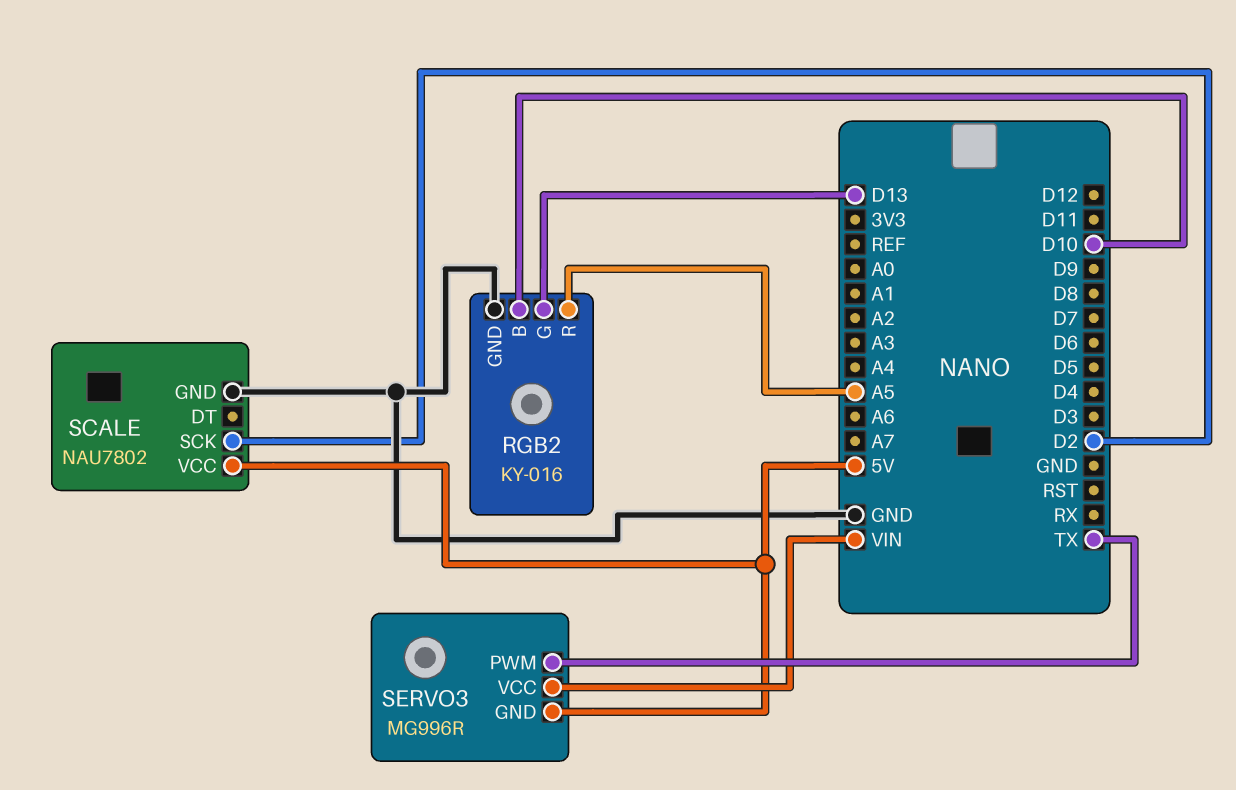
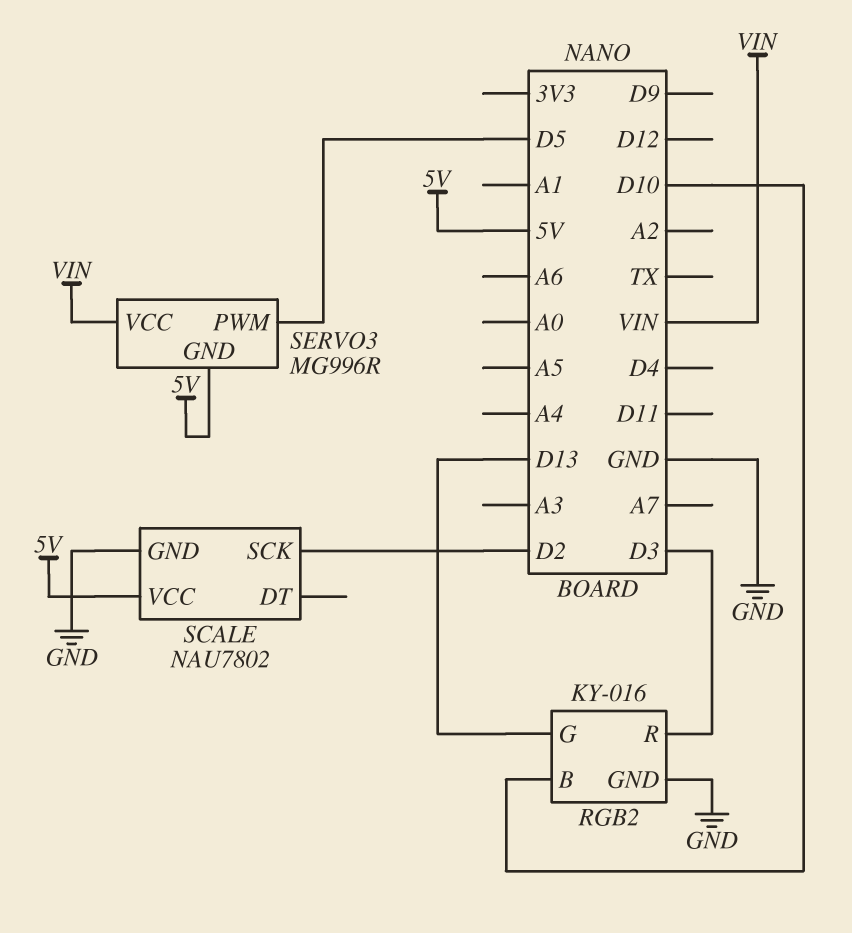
RGB2 pin R: A5 -> D3
SERVO3 pin PWM: TX -> D5

